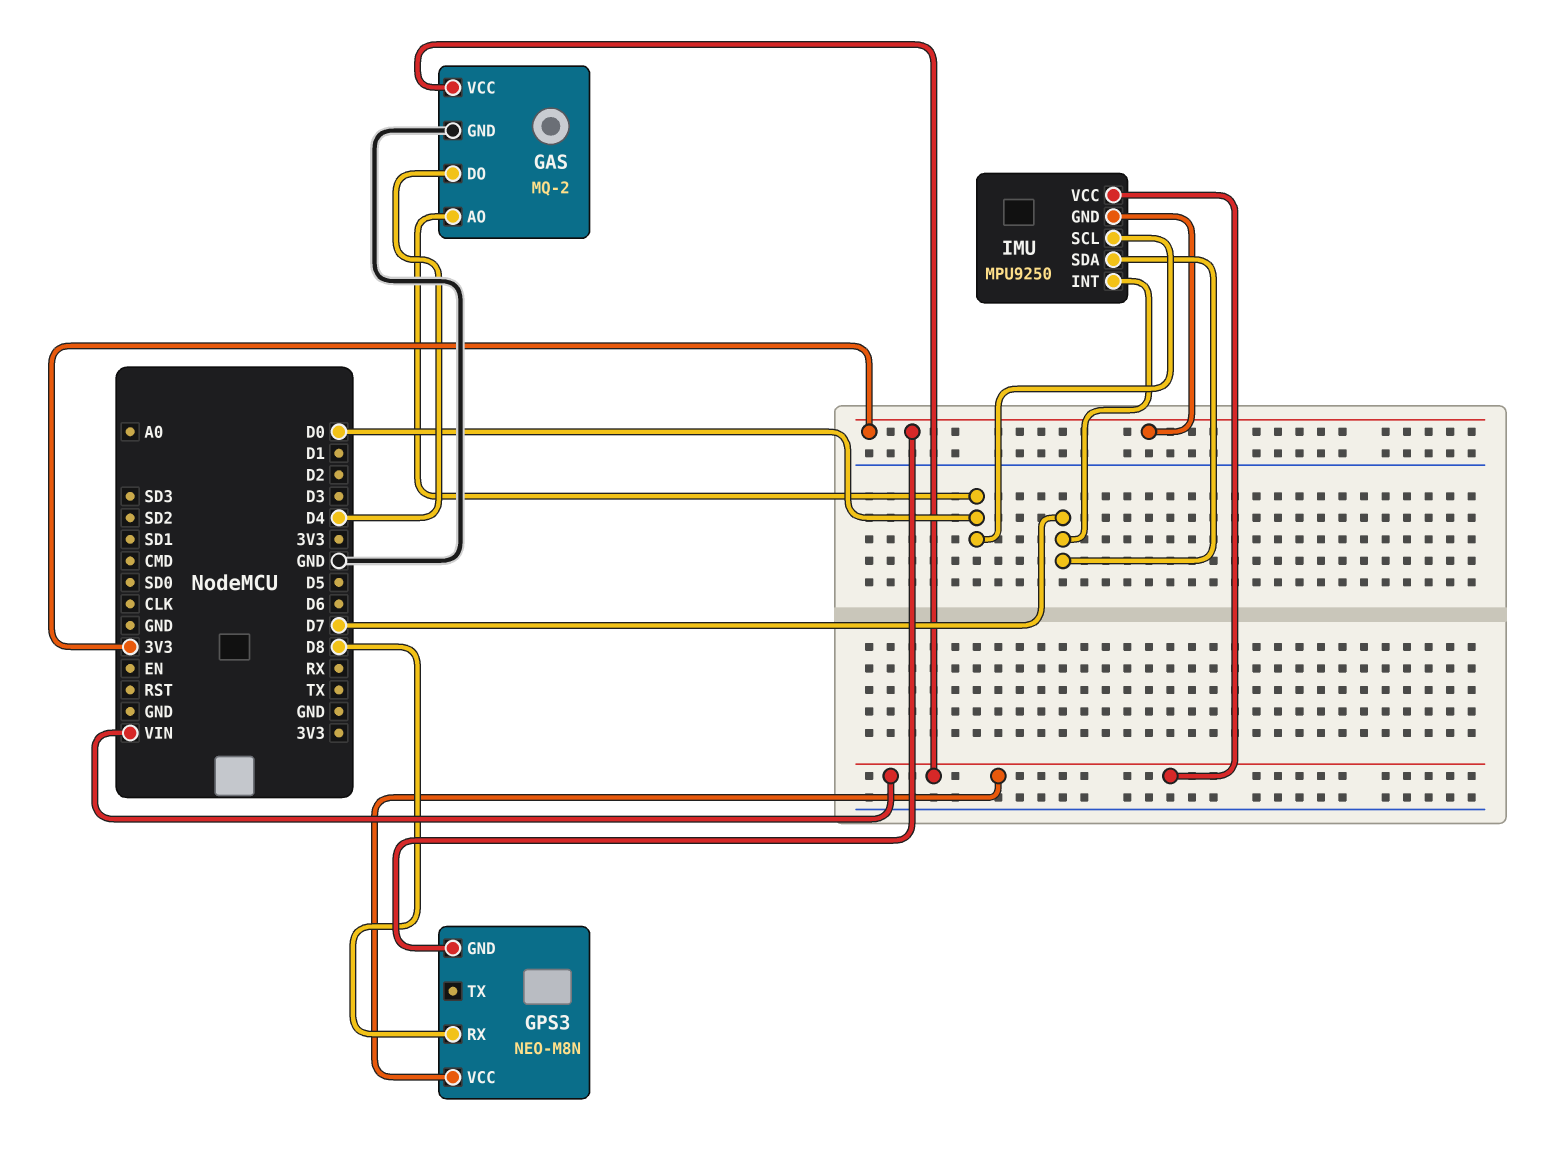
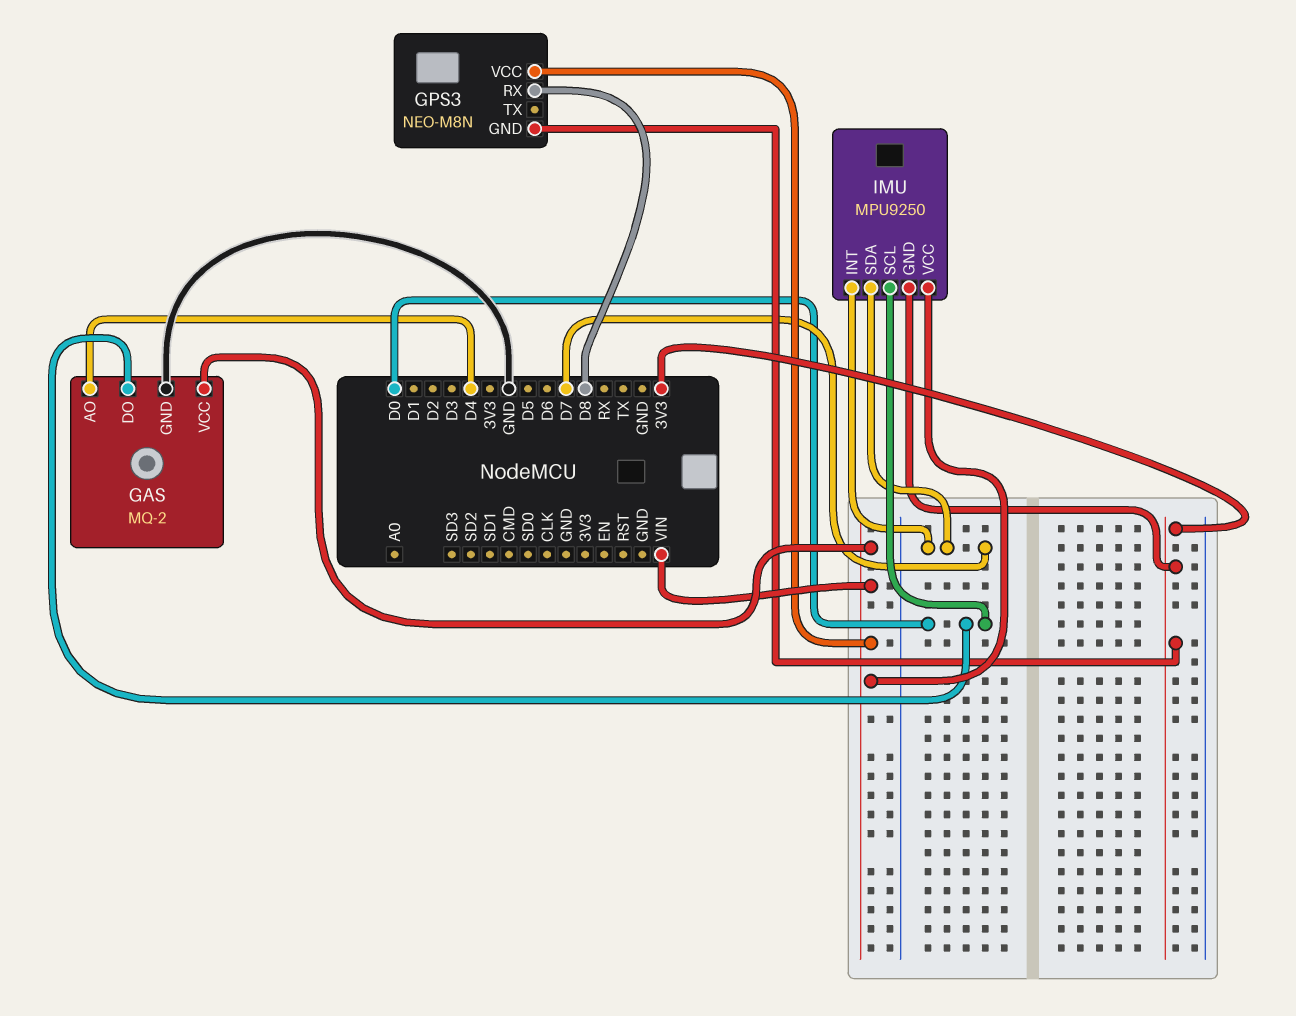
GAS pin AO: D0 -> D4
GAS pin DO: D4 -> D0

